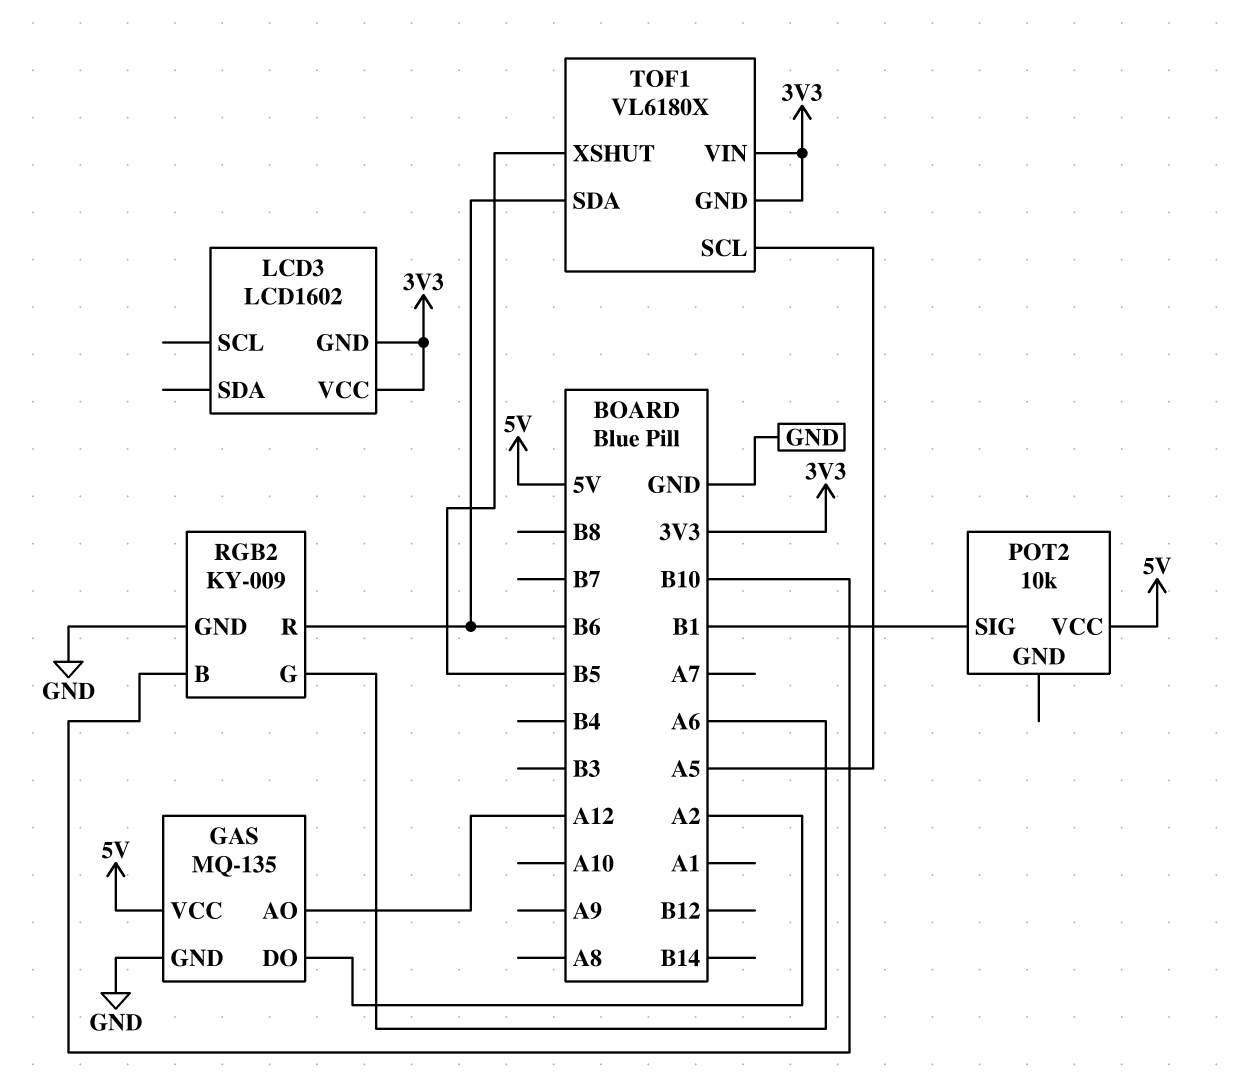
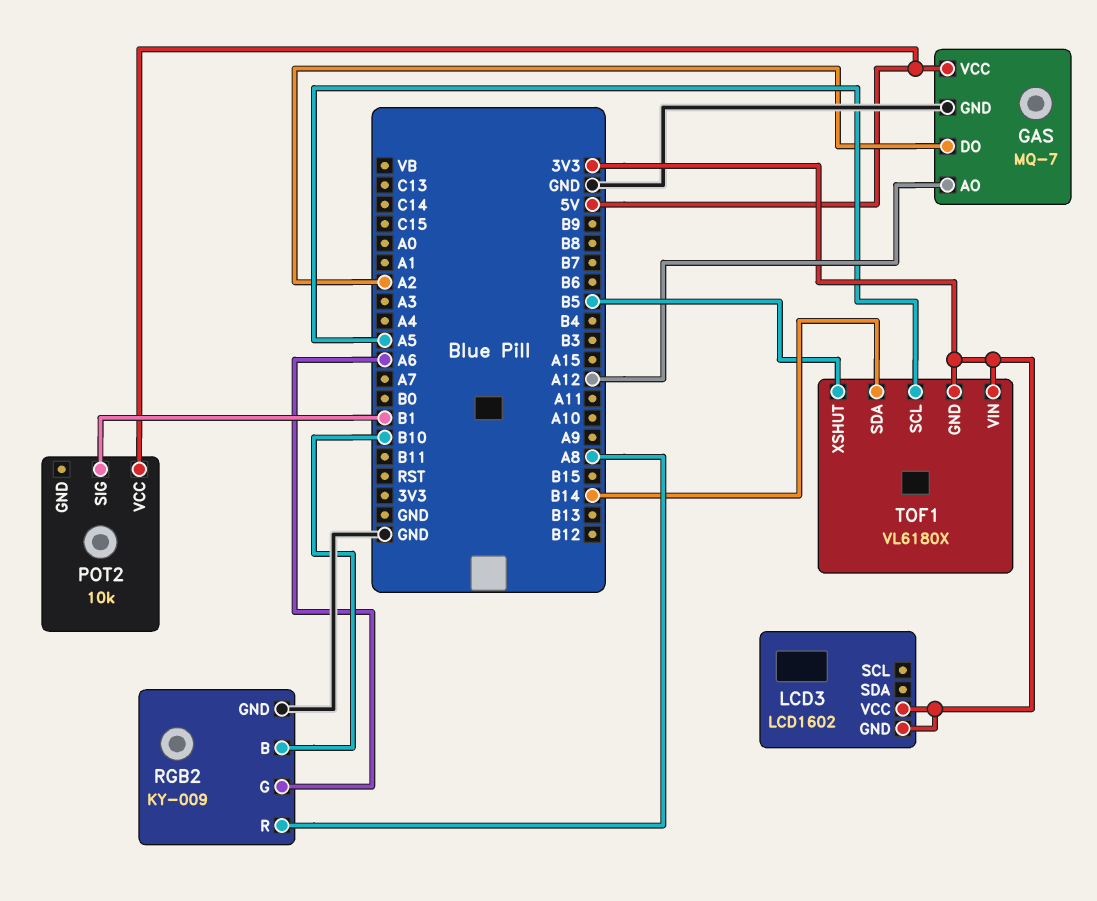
GAS: MQ-135 -> MQ-7
RGB2 pin R: B6 -> A8
TOF1 pin SDA: B6 -> B14

